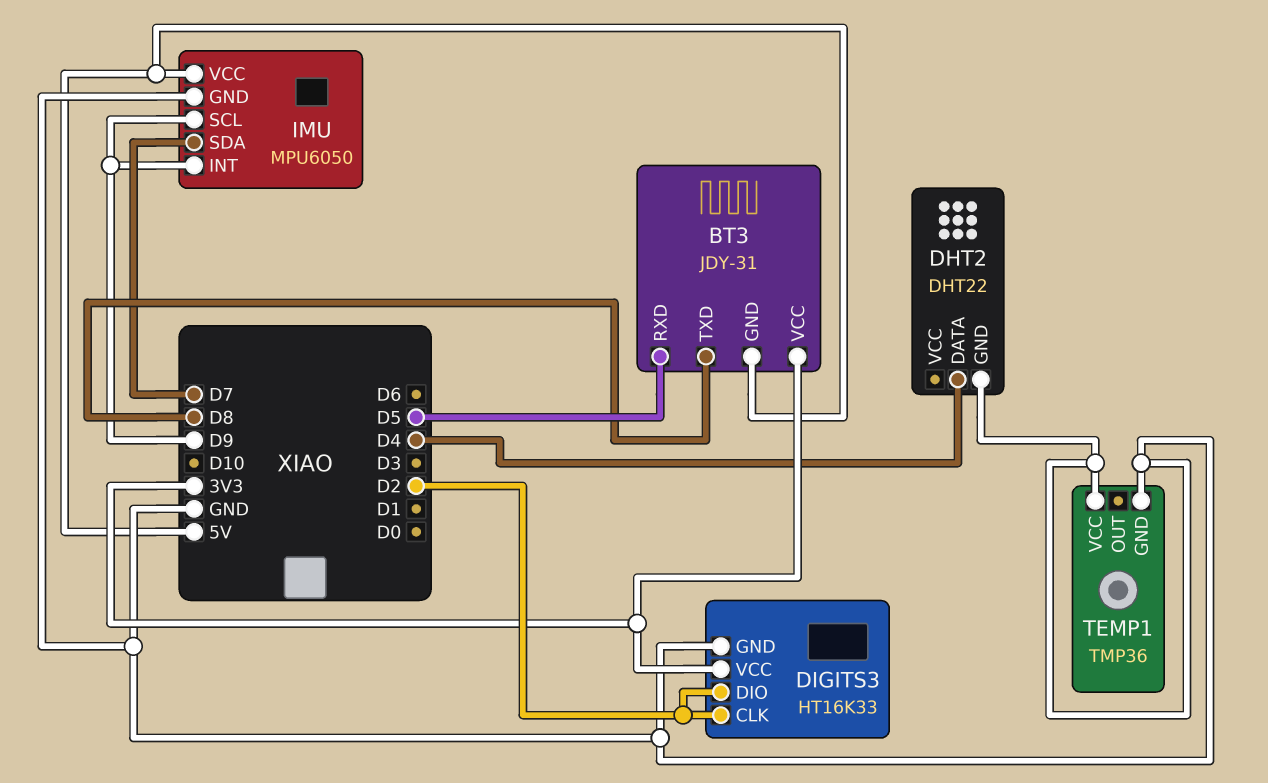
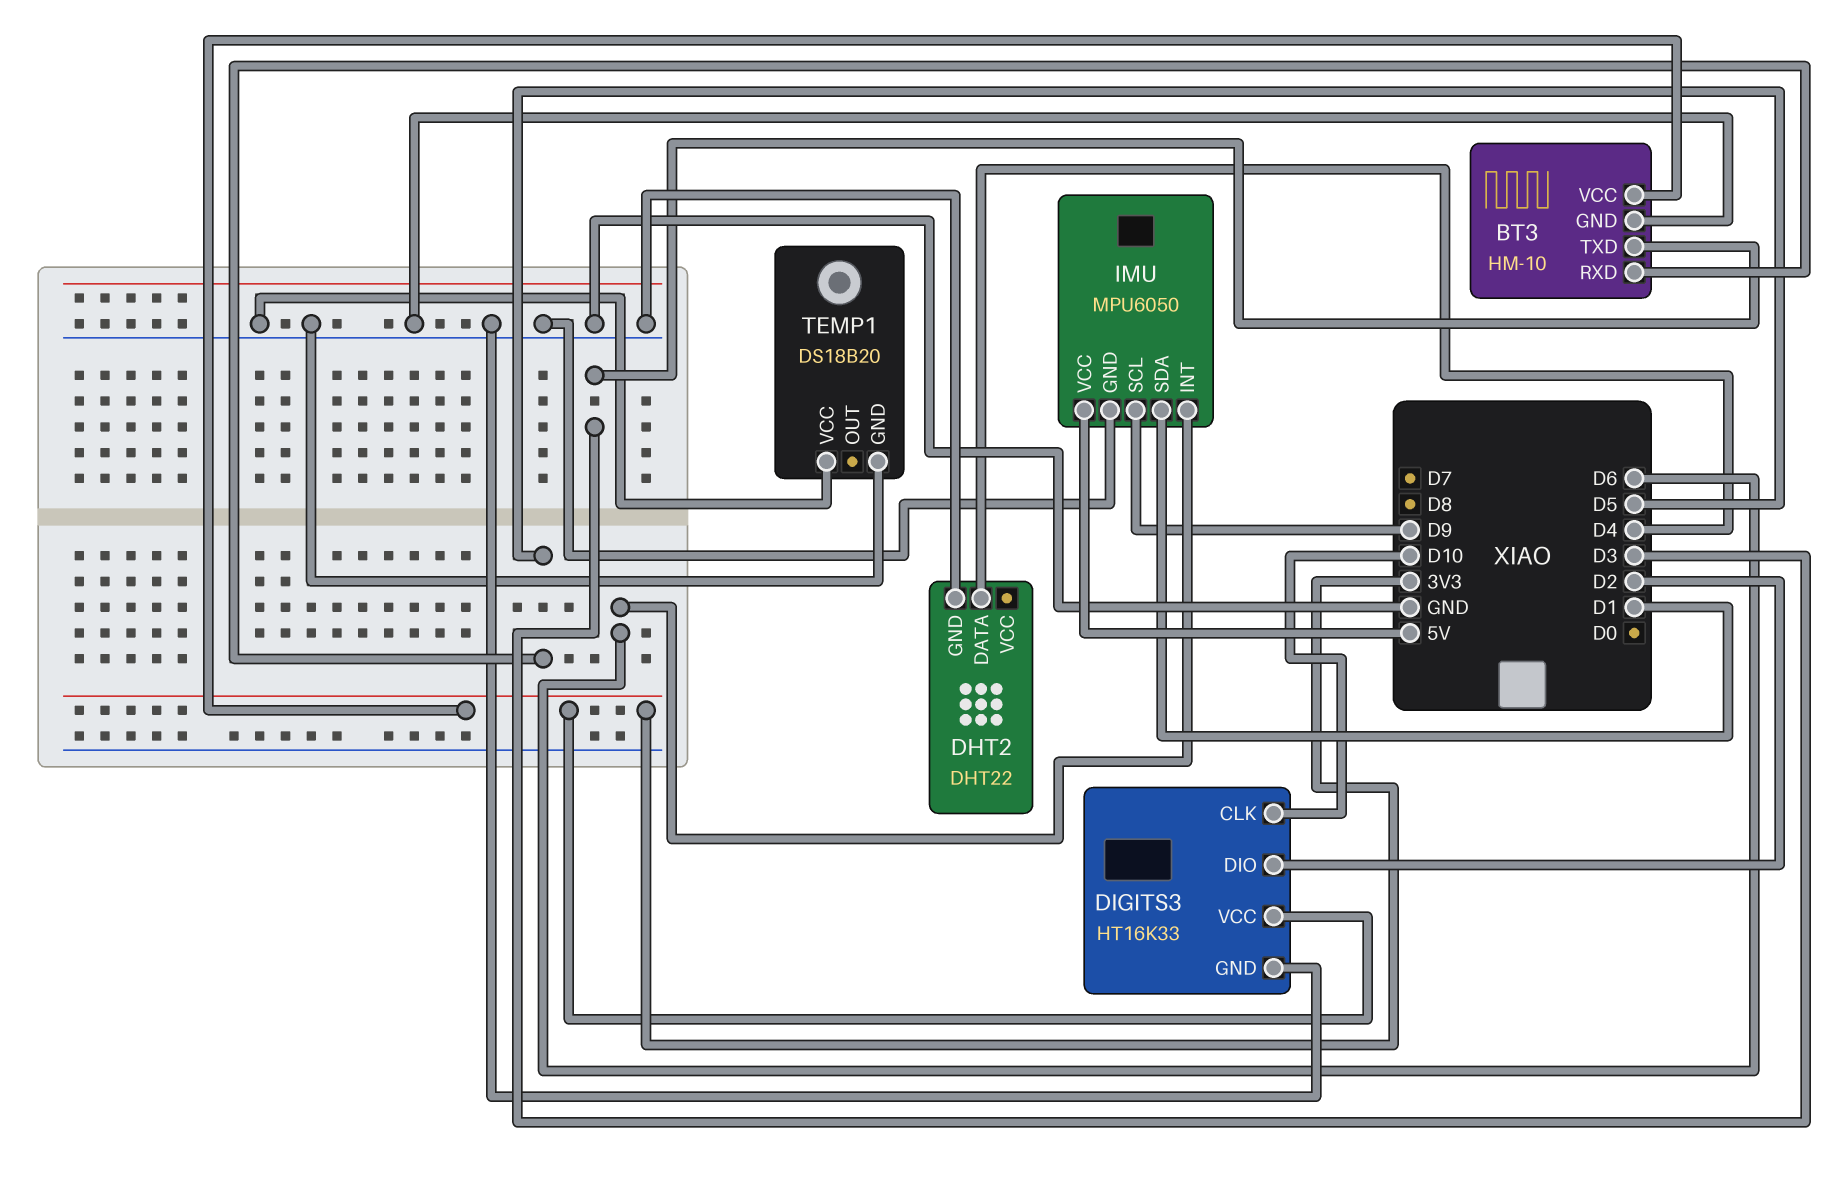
BT3: JDY-31 -> HM-10
BT3 pin GND: 5V -> GND
BT3 pin TXD: D8 -> D3
DIGITS3 pin CLK: D2 -> D10
IMU pin INT: D9 -> D6
IMU pin SDA: D7 -> D1
TEMP1: TMP36 -> DS18B20

